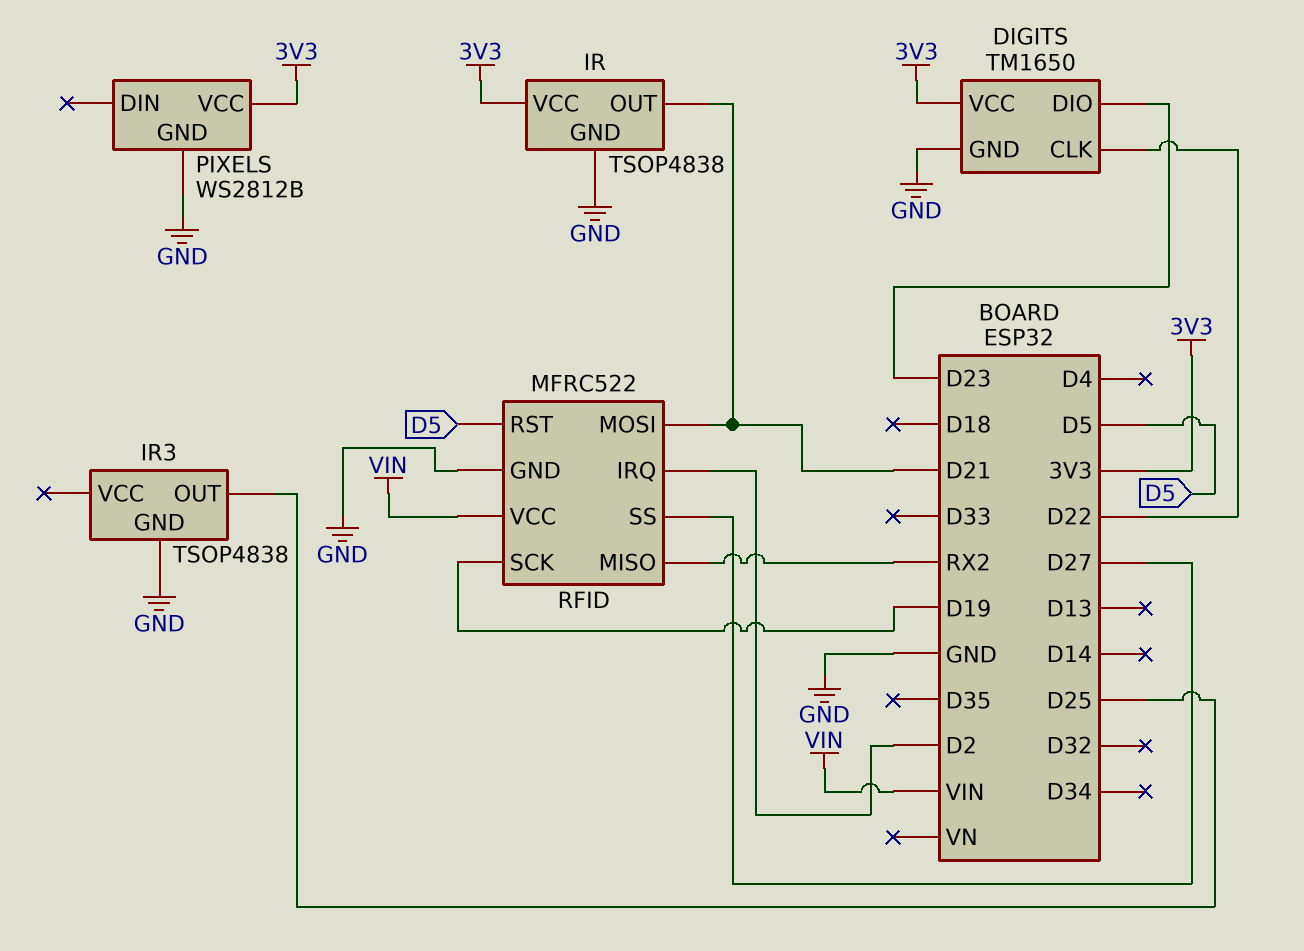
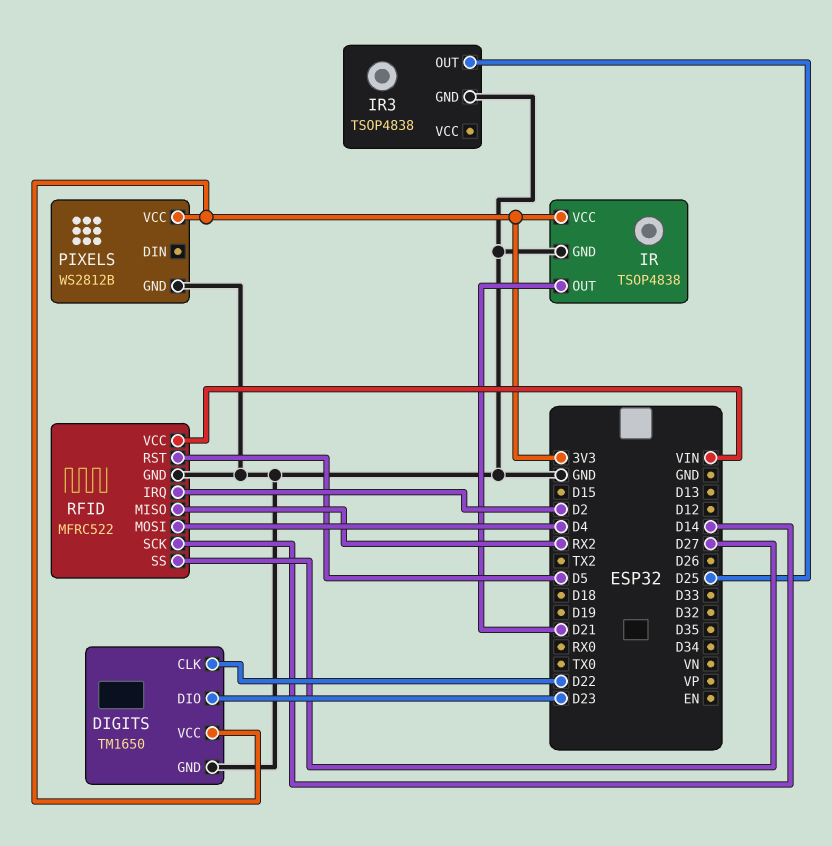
RFID pin MOSI: D21 -> D4
RFID pin SCK: D19 -> D14

